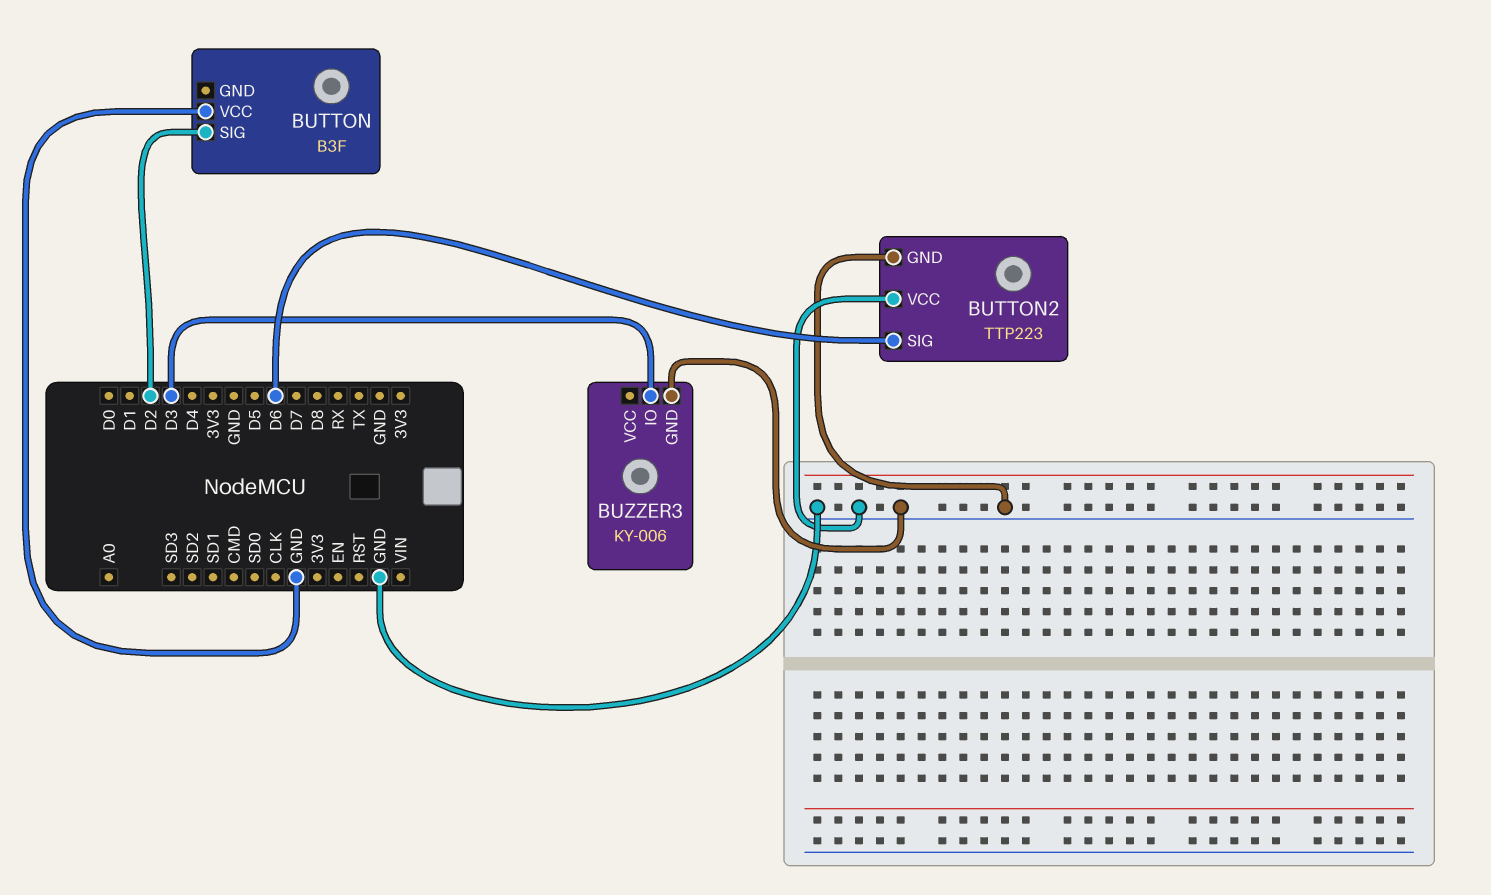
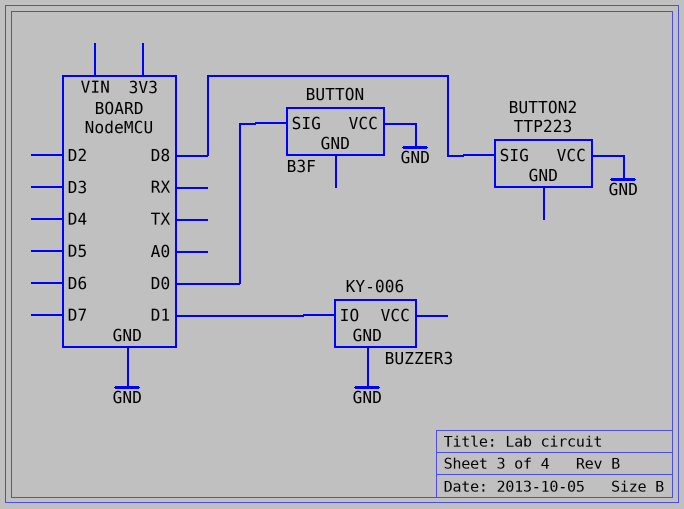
BUTTON pin SIG: D2 -> D0
BUTTON2 pin GND: GND -> none
BUTTON2 pin SIG: D6 -> D8
BUZZER3 pin IO: D3 -> D1

